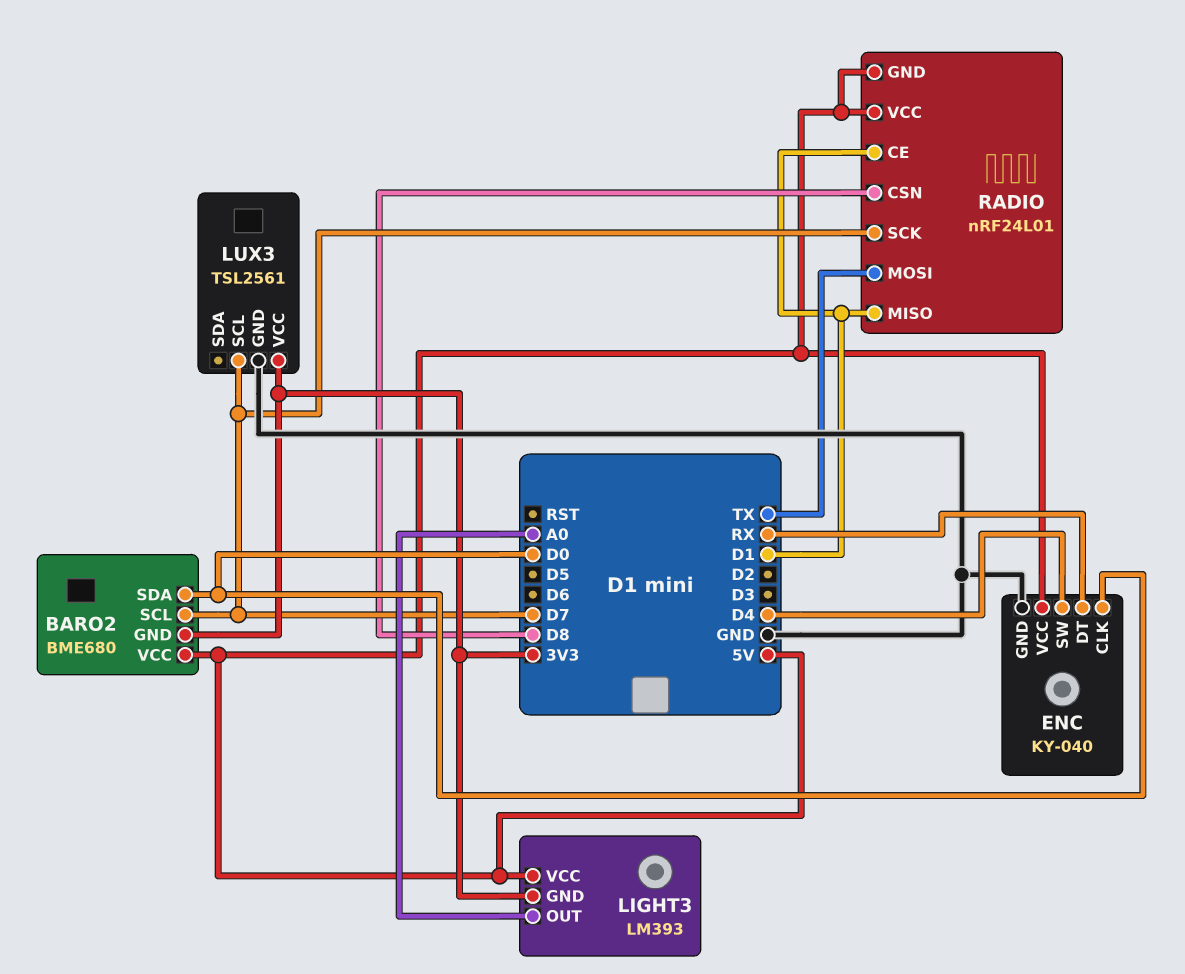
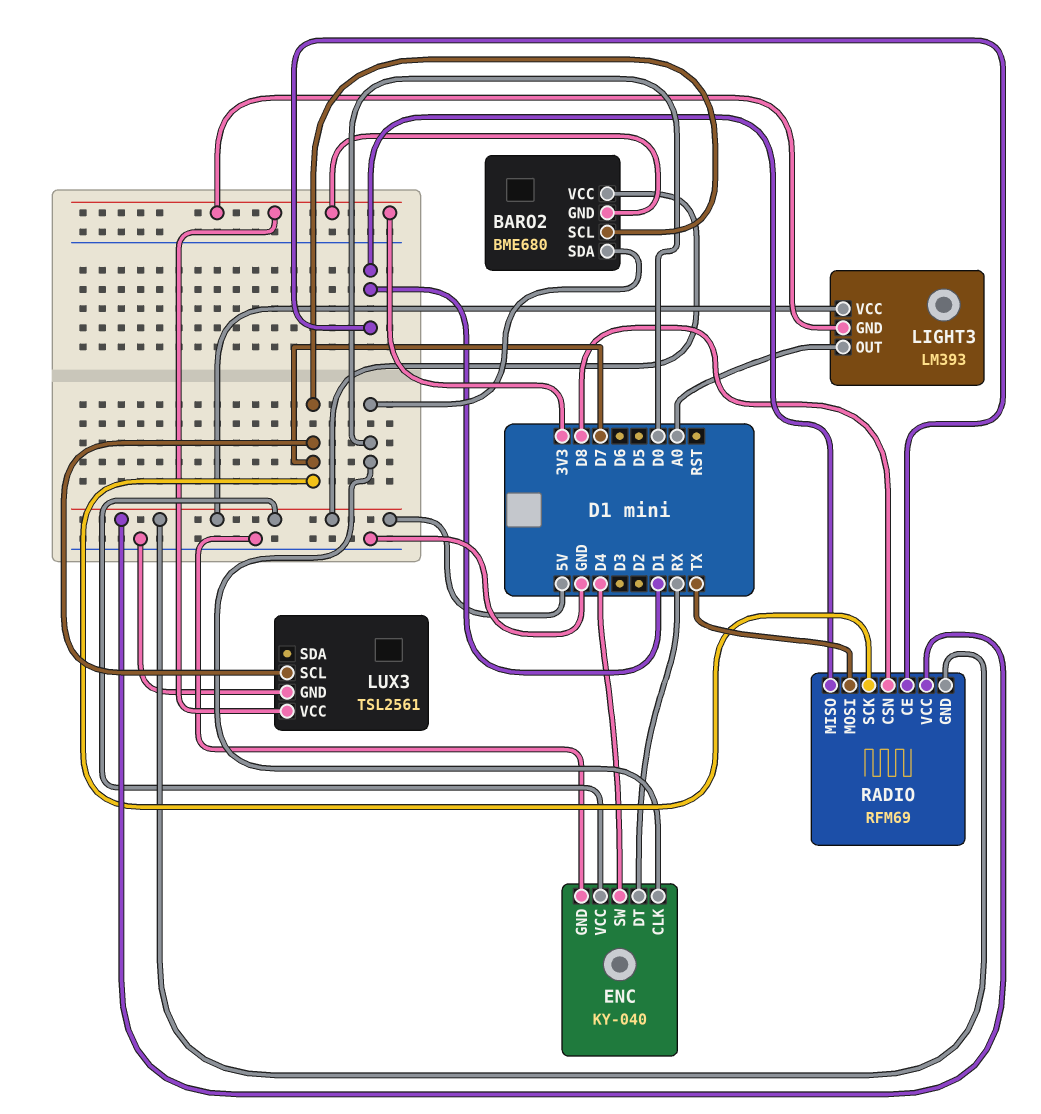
RADIO: nRF24L01 -> RFM69

